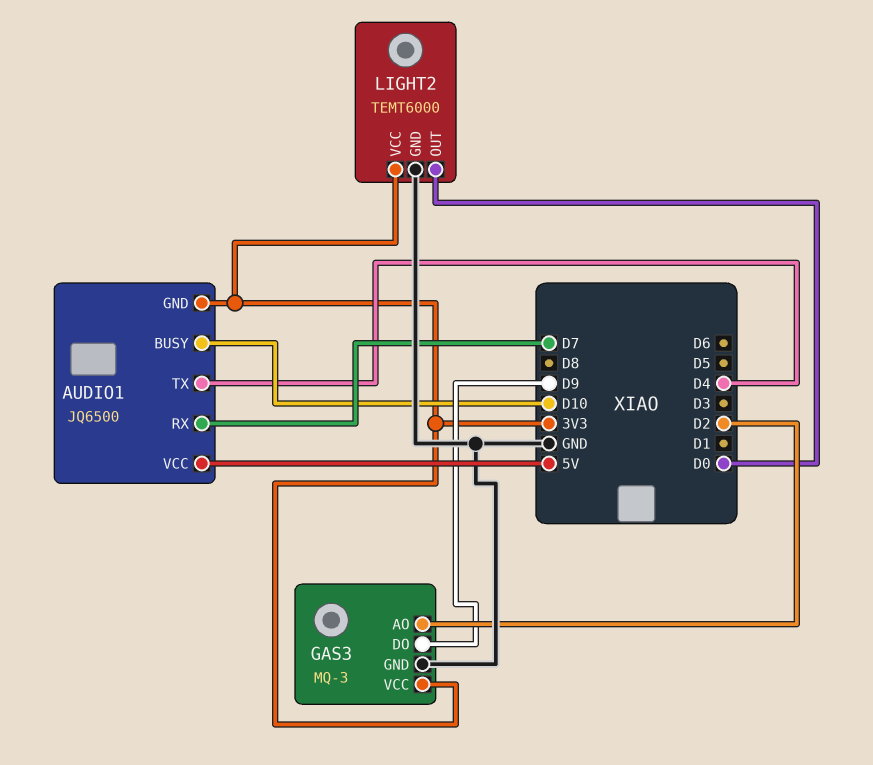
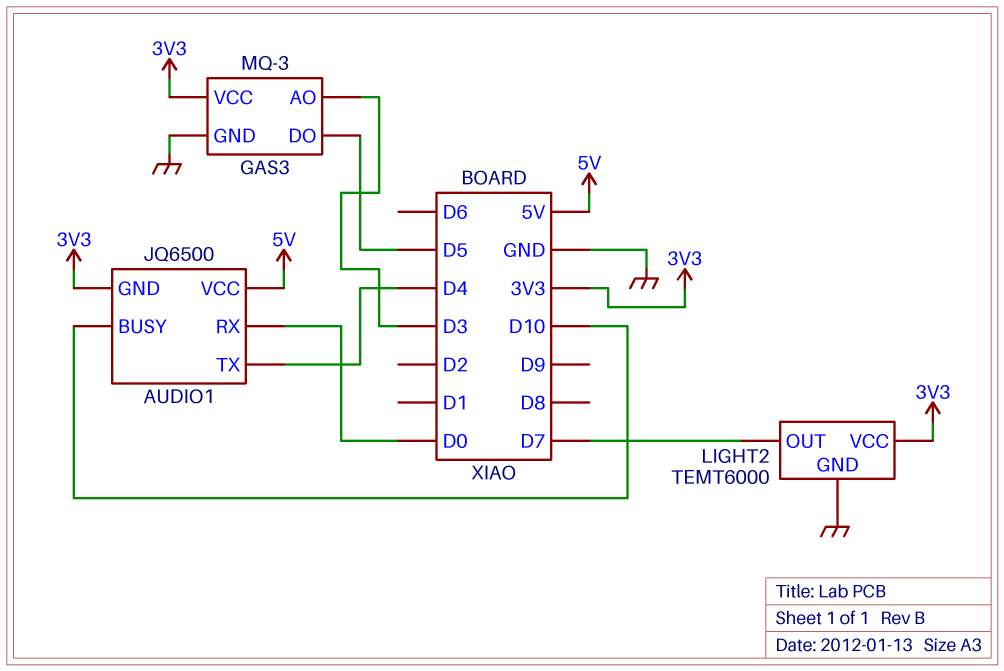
AUDIO1 pin RX: D7 -> D0
GAS3 pin AO: D2 -> D3
GAS3 pin DO: D9 -> D5
LIGHT2 pin OUT: D0 -> D7

